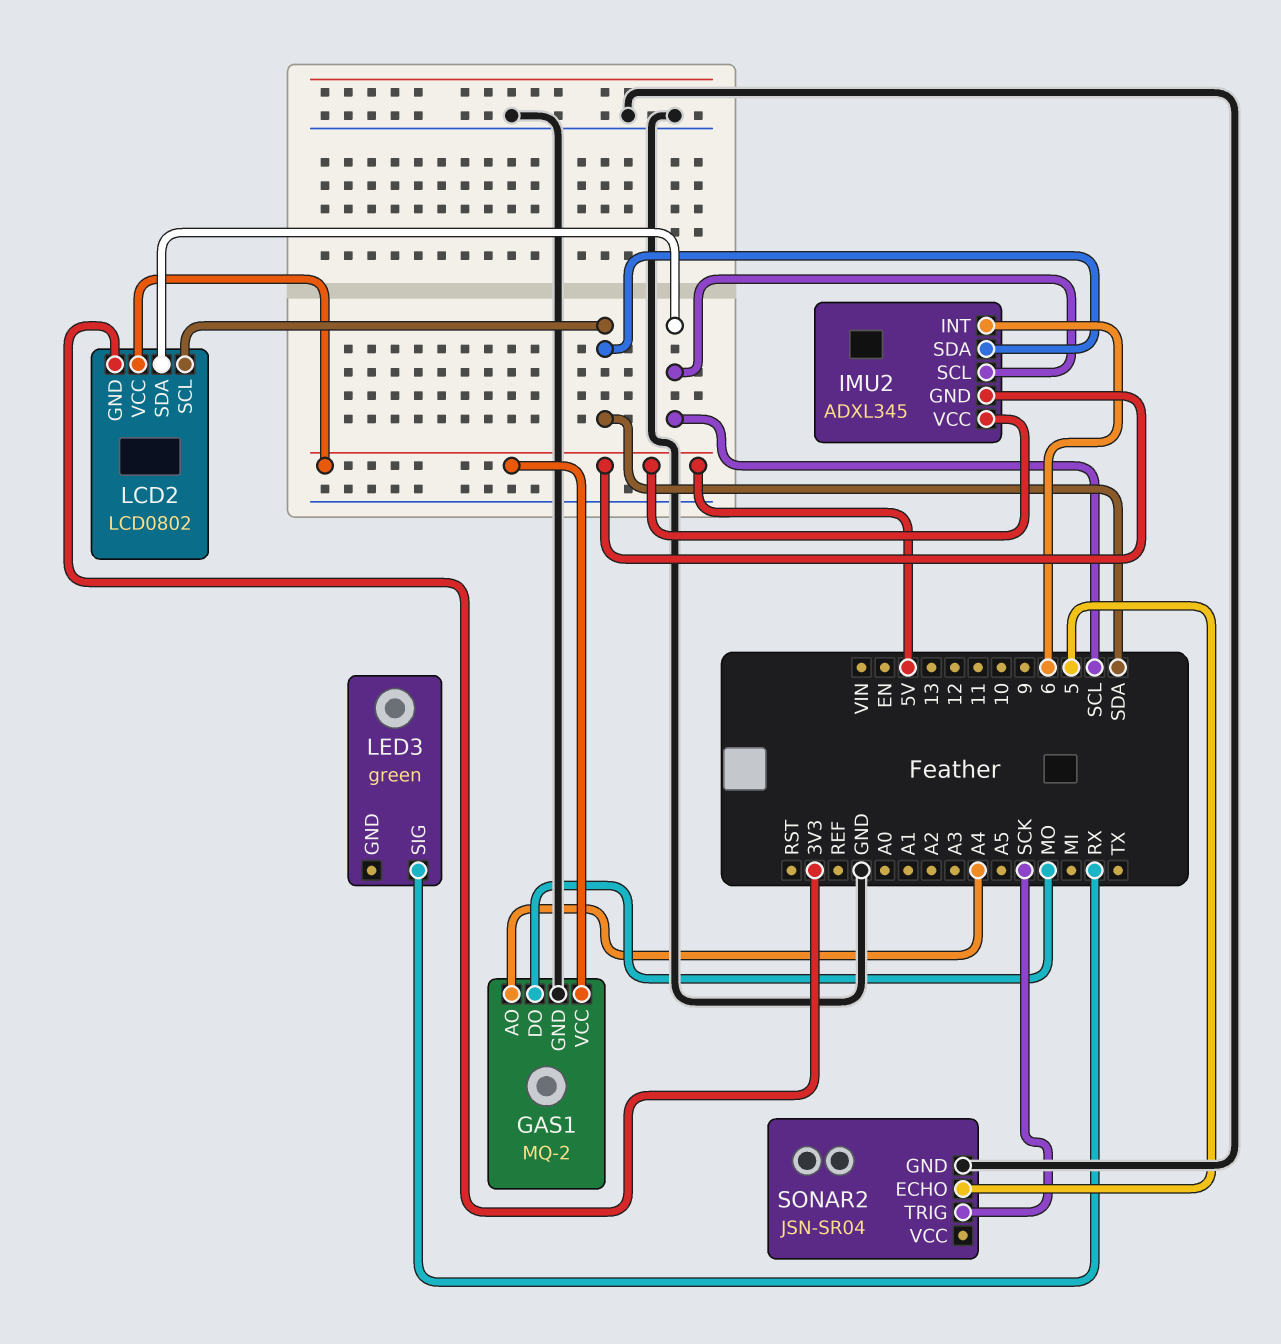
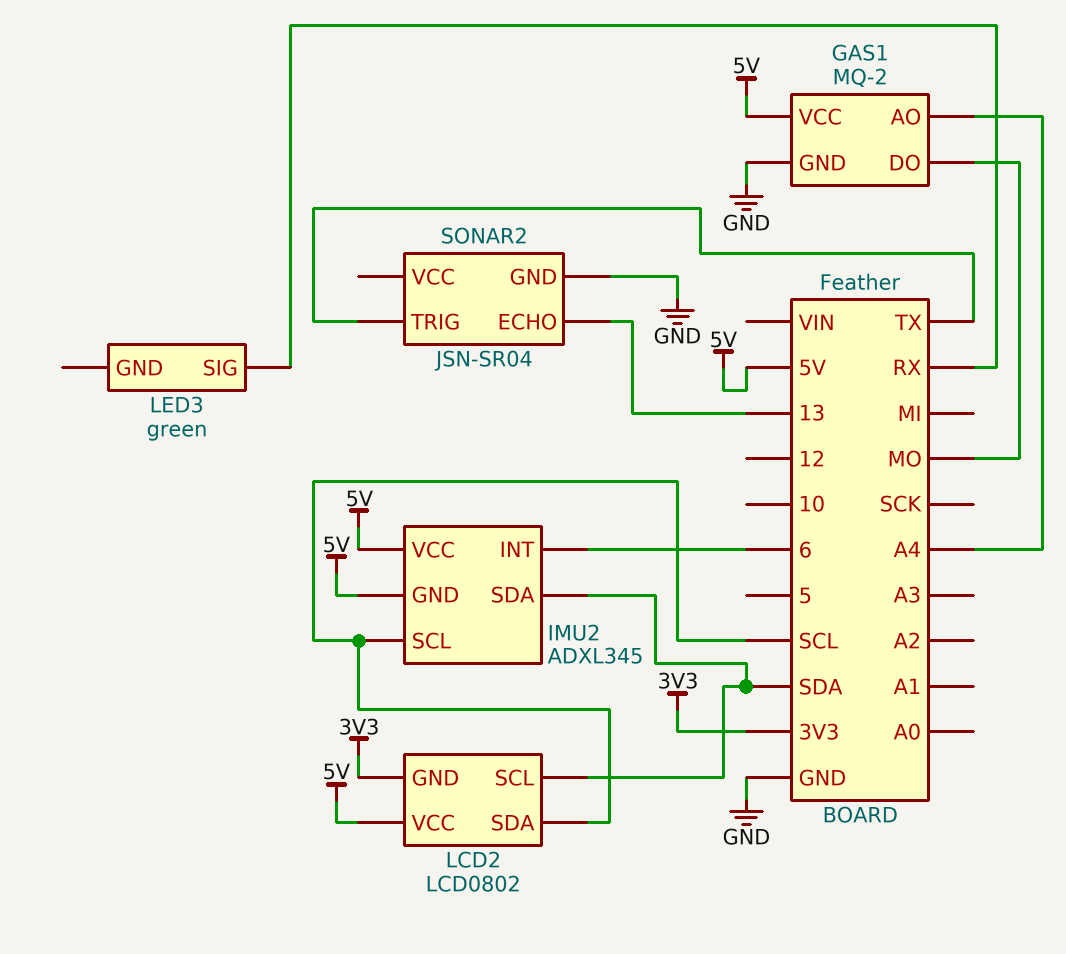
SONAR2 pin ECHO: 5 -> 13
SONAR2 pin TRIG: SCK -> TX

